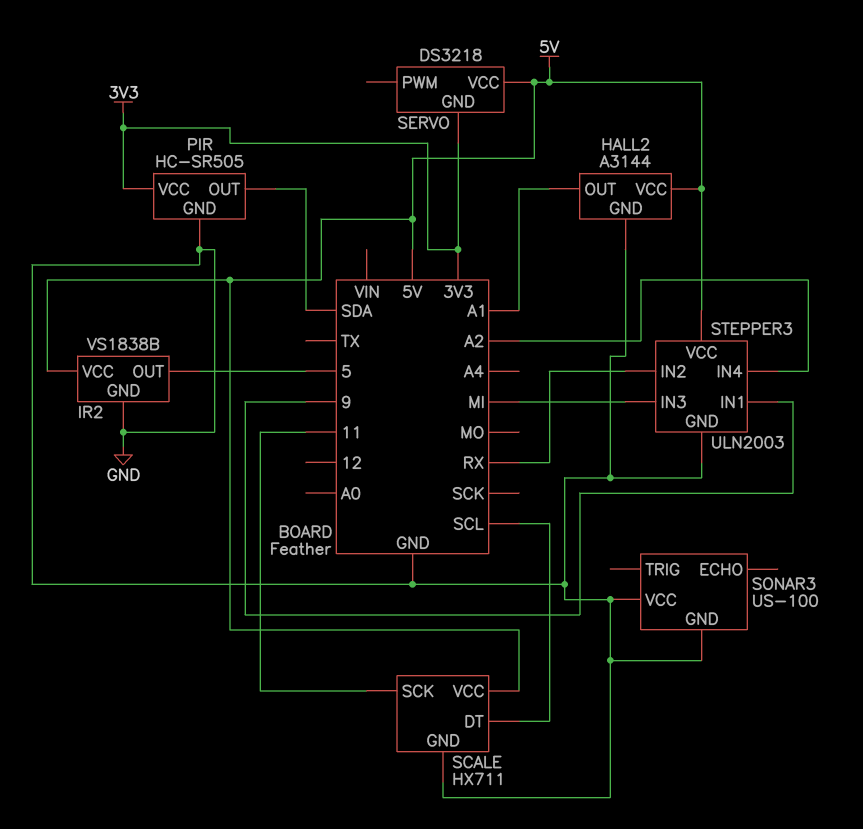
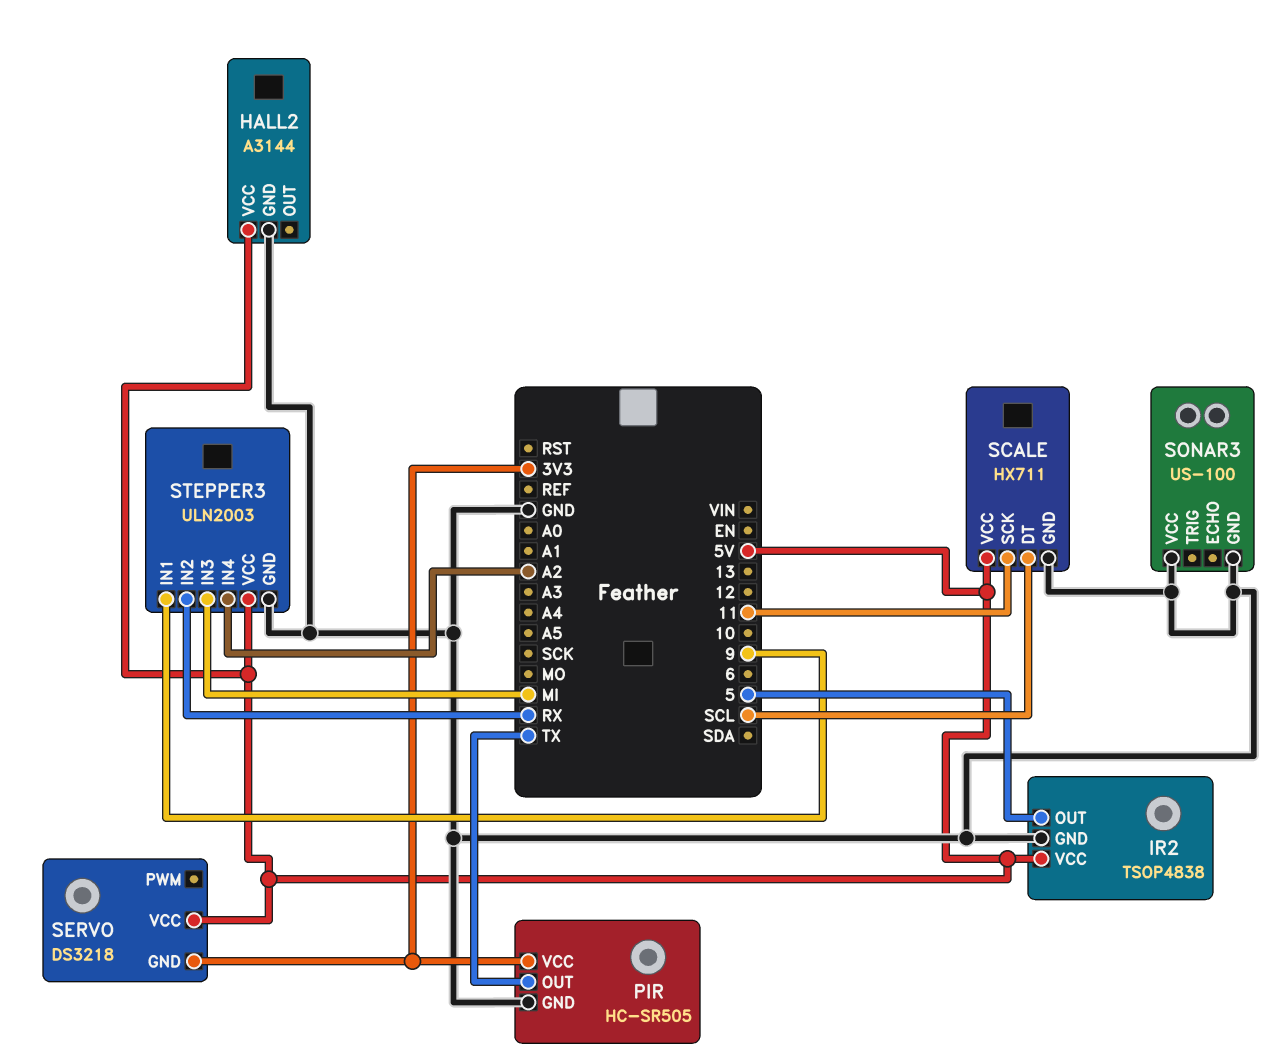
HALL2 pin OUT: A1 -> none
IR2: VS1838B -> TSOP4838
PIR pin OUT: SDA -> TX

